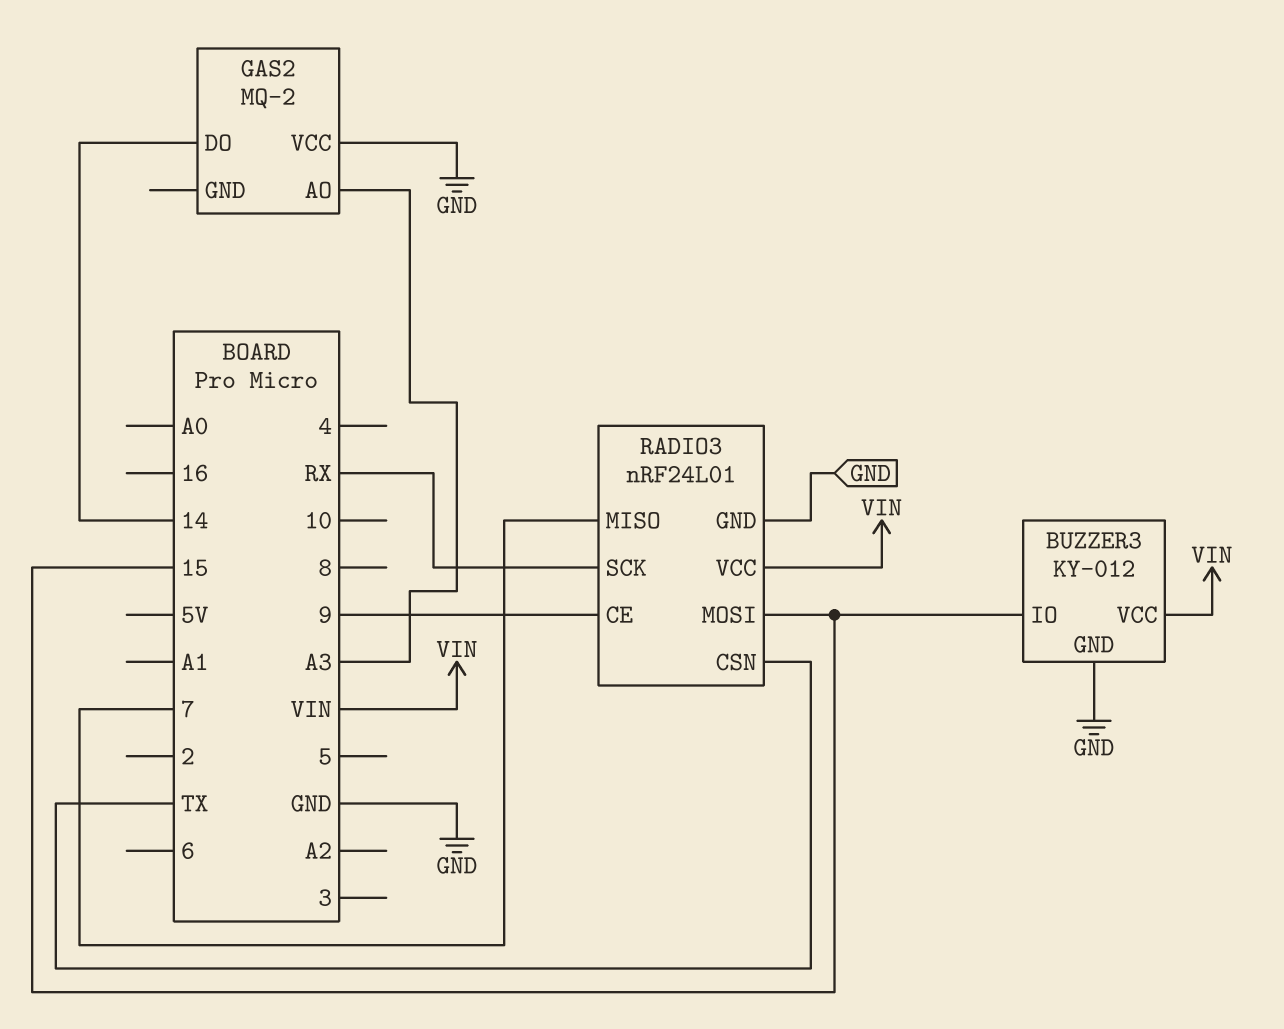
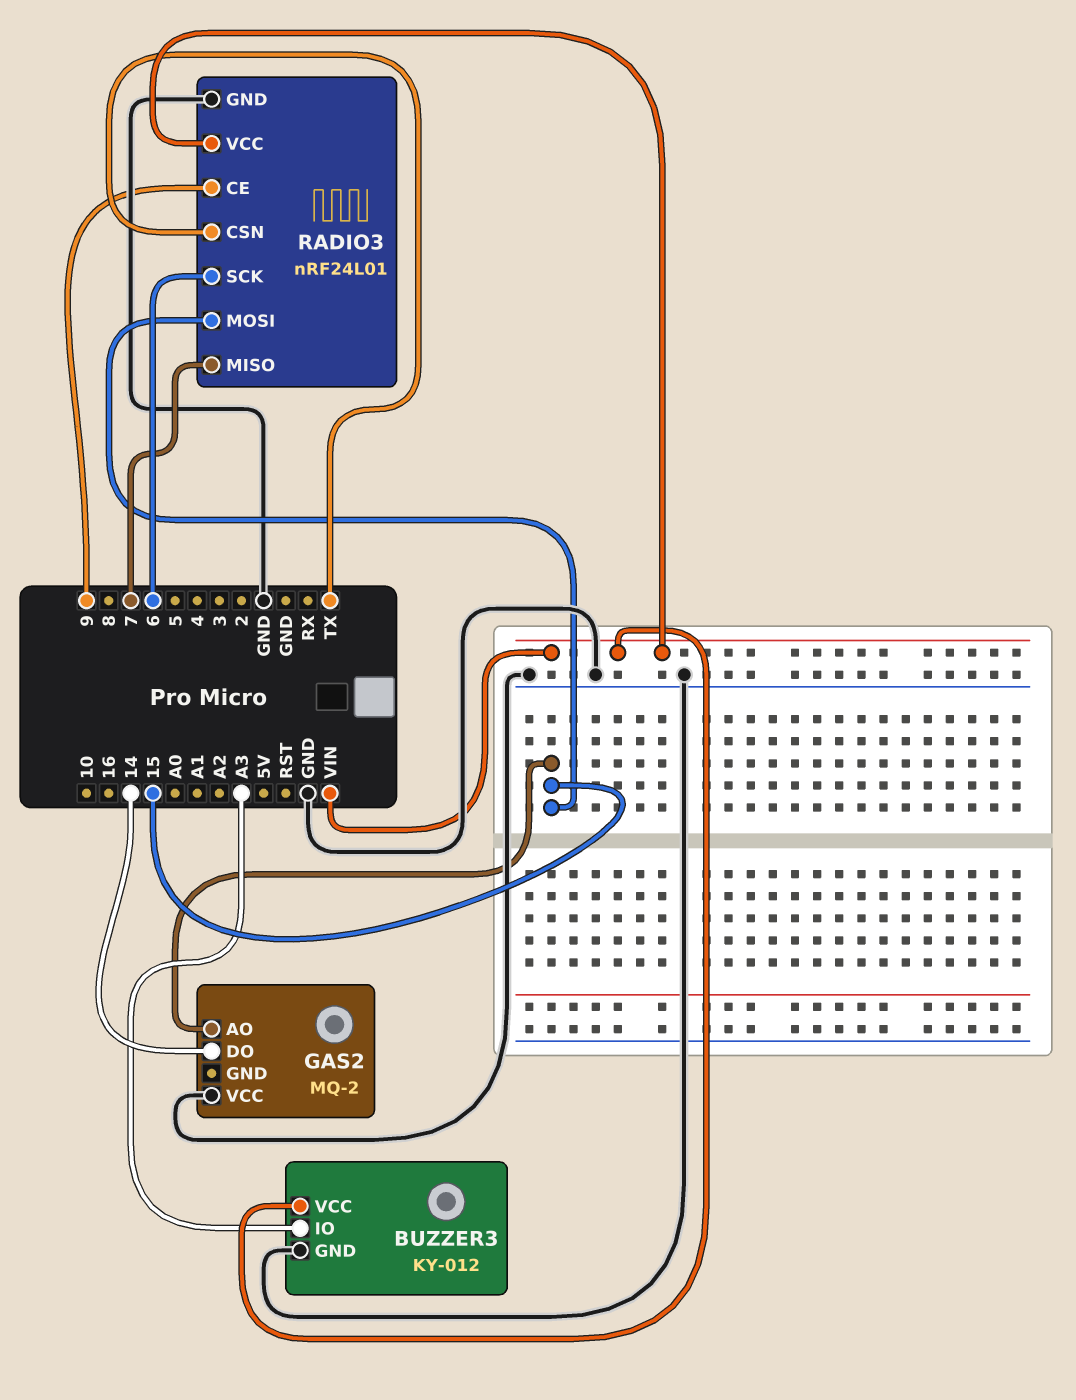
BUZZER3 pin IO: 15 -> A3
GAS2 pin AO: A3 -> 15
RADIO3 pin SCK: RX -> 6

